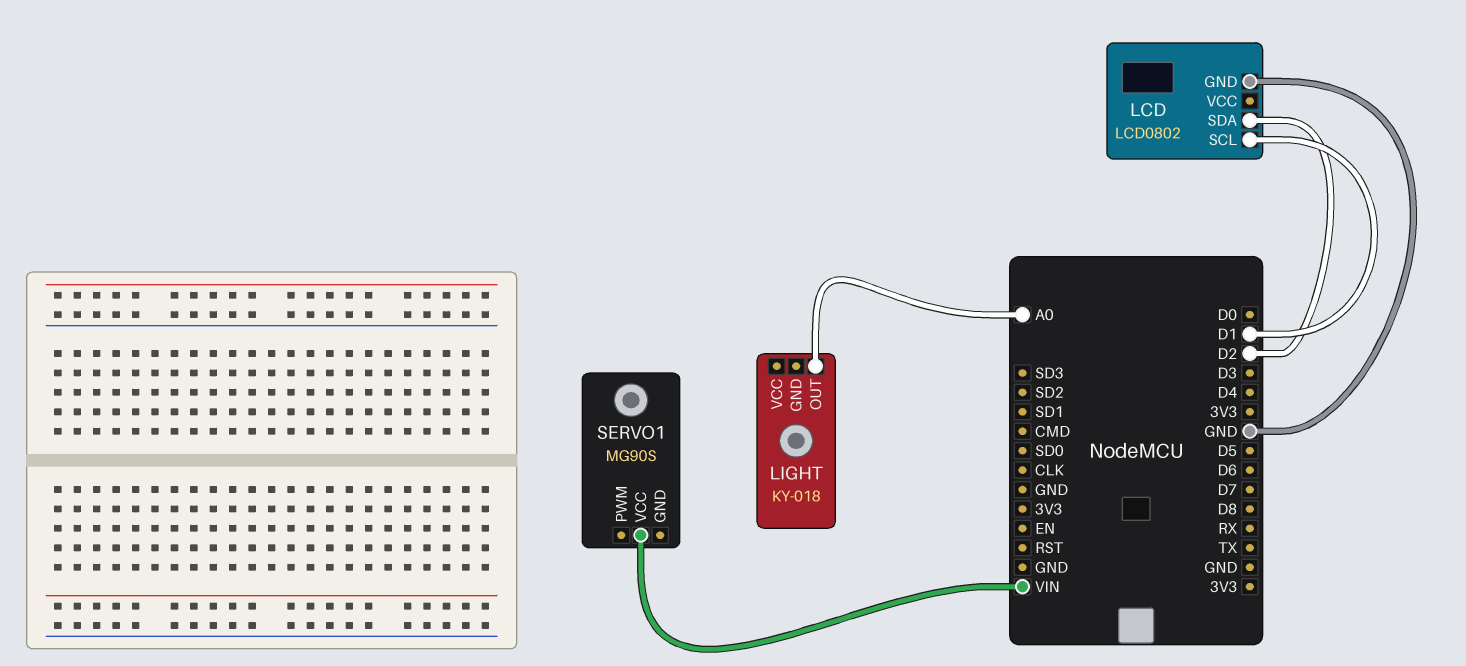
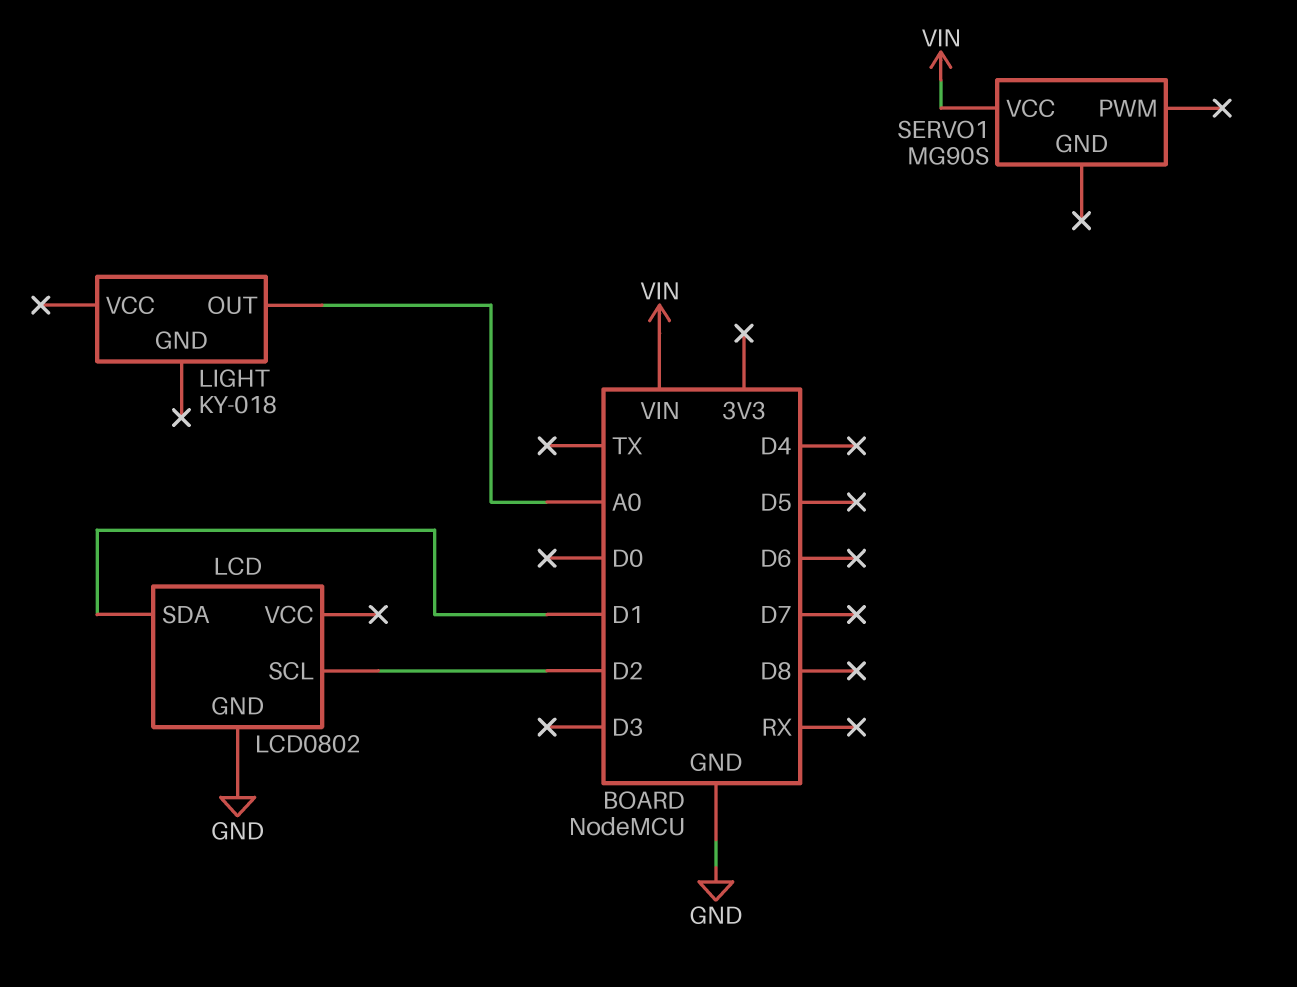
LCD pin SCL: D1 -> D2
LCD pin SDA: D2 -> D1

